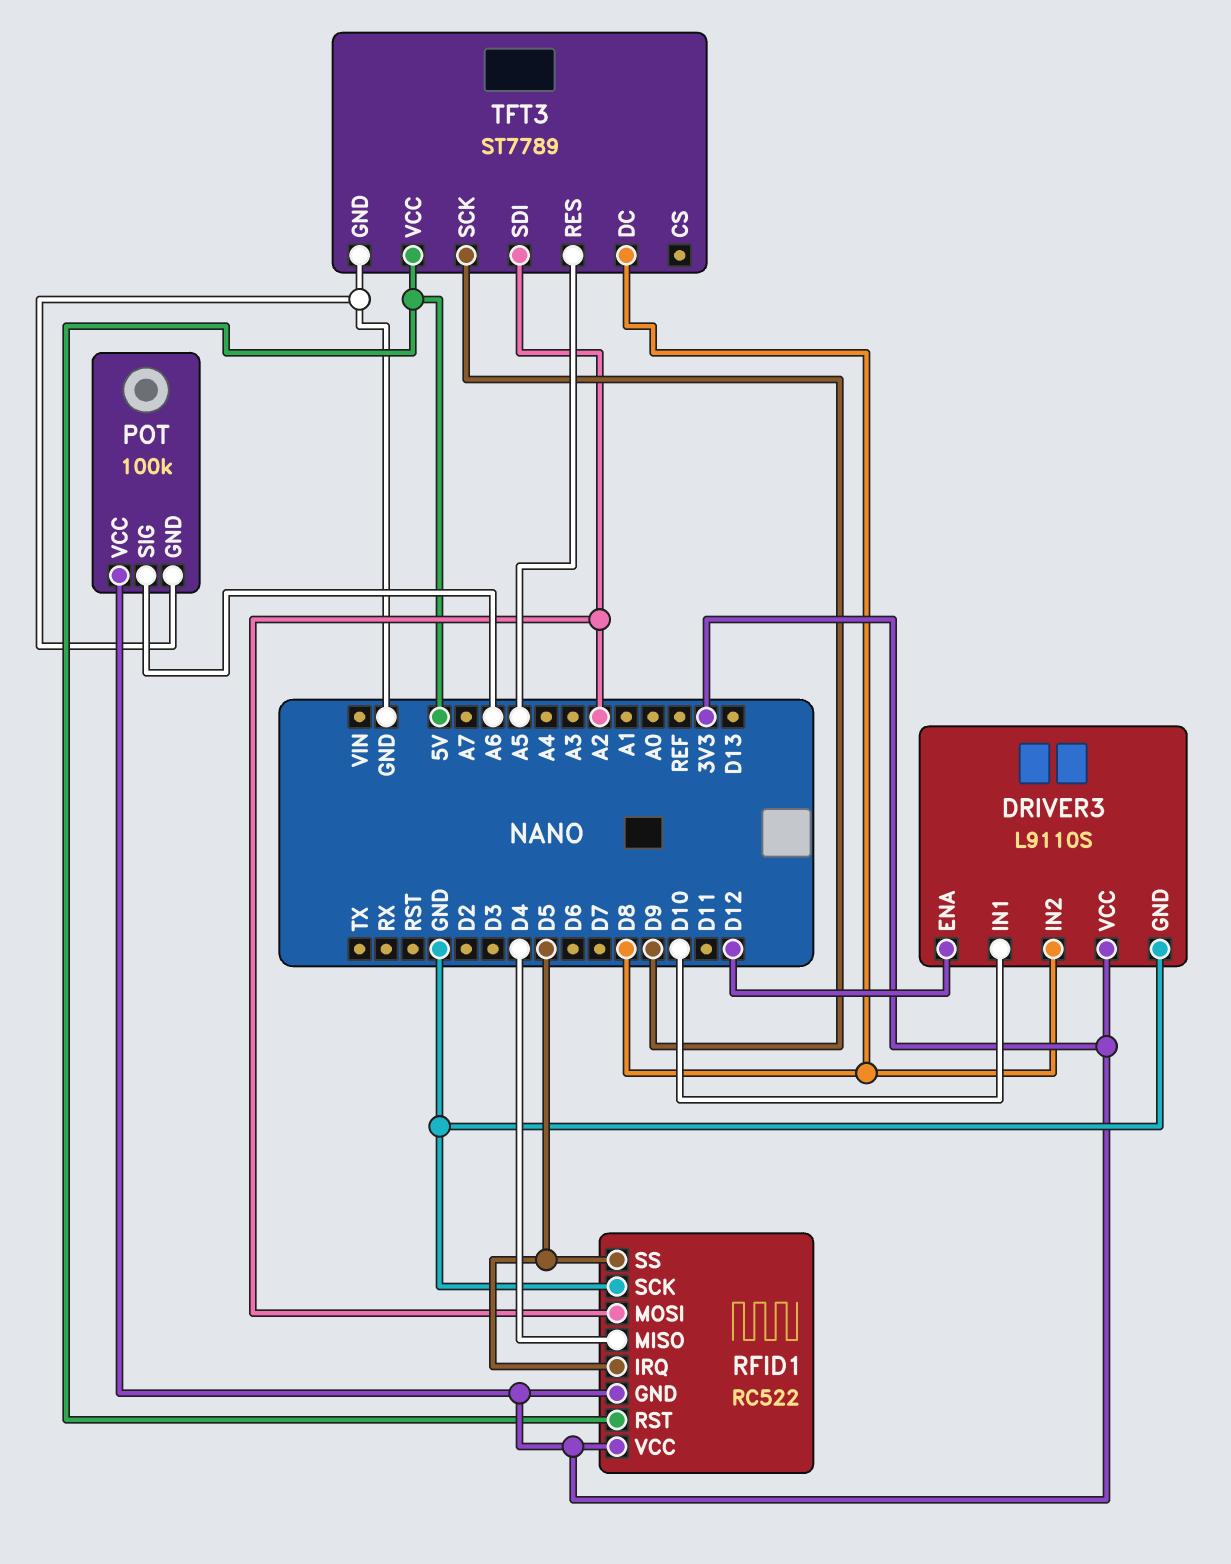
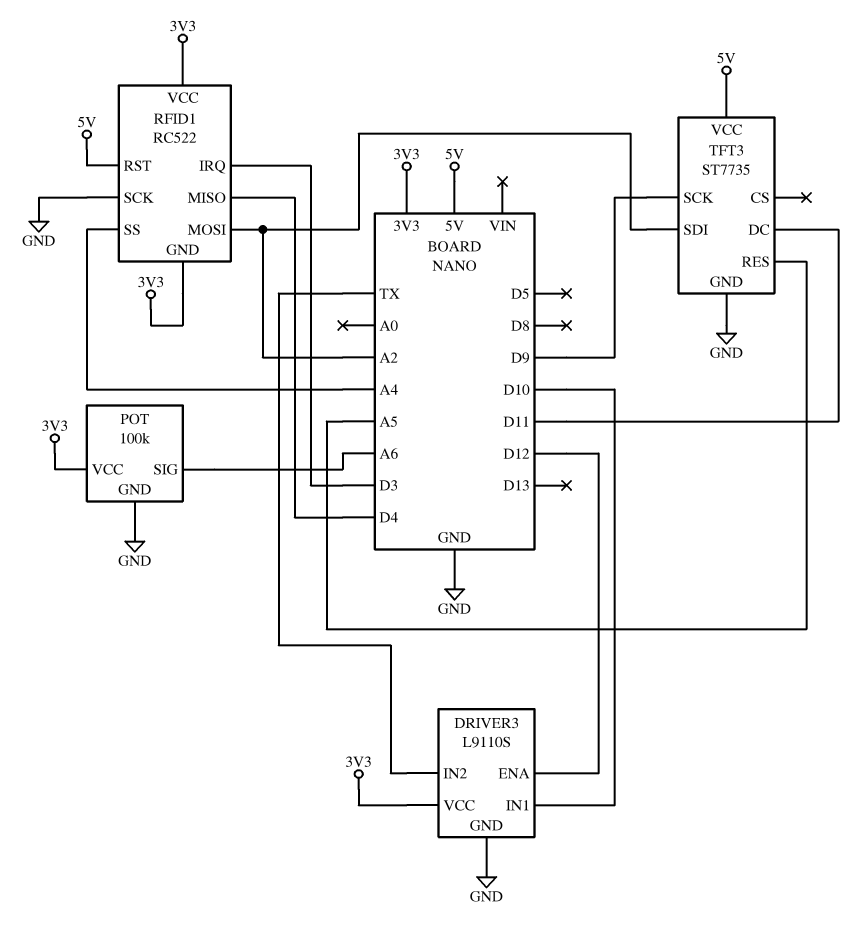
DRIVER3 pin IN2: D8 -> TX
RFID1 pin IRQ: D5 -> D3
RFID1 pin SS: D5 -> A4
TFT3: ST7789 -> ST7735
TFT3 pin DC: D8 -> D11

